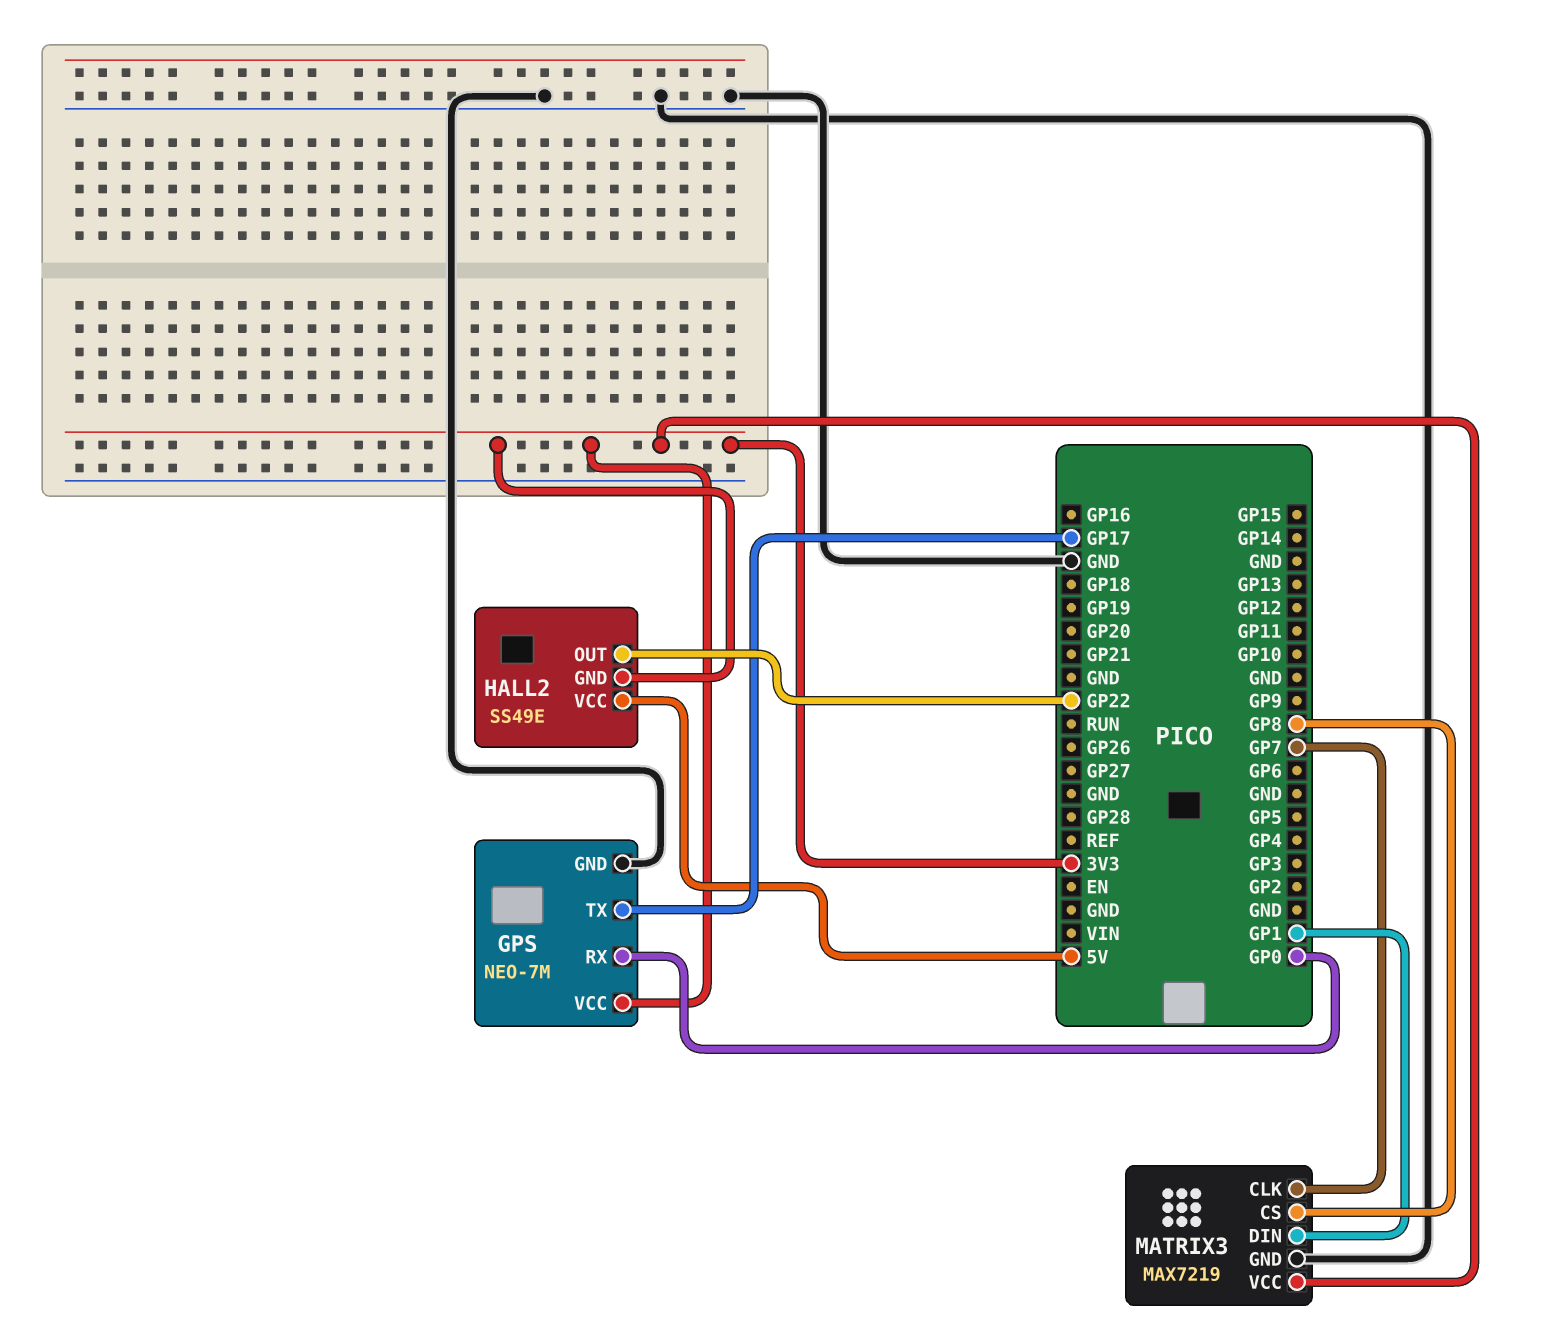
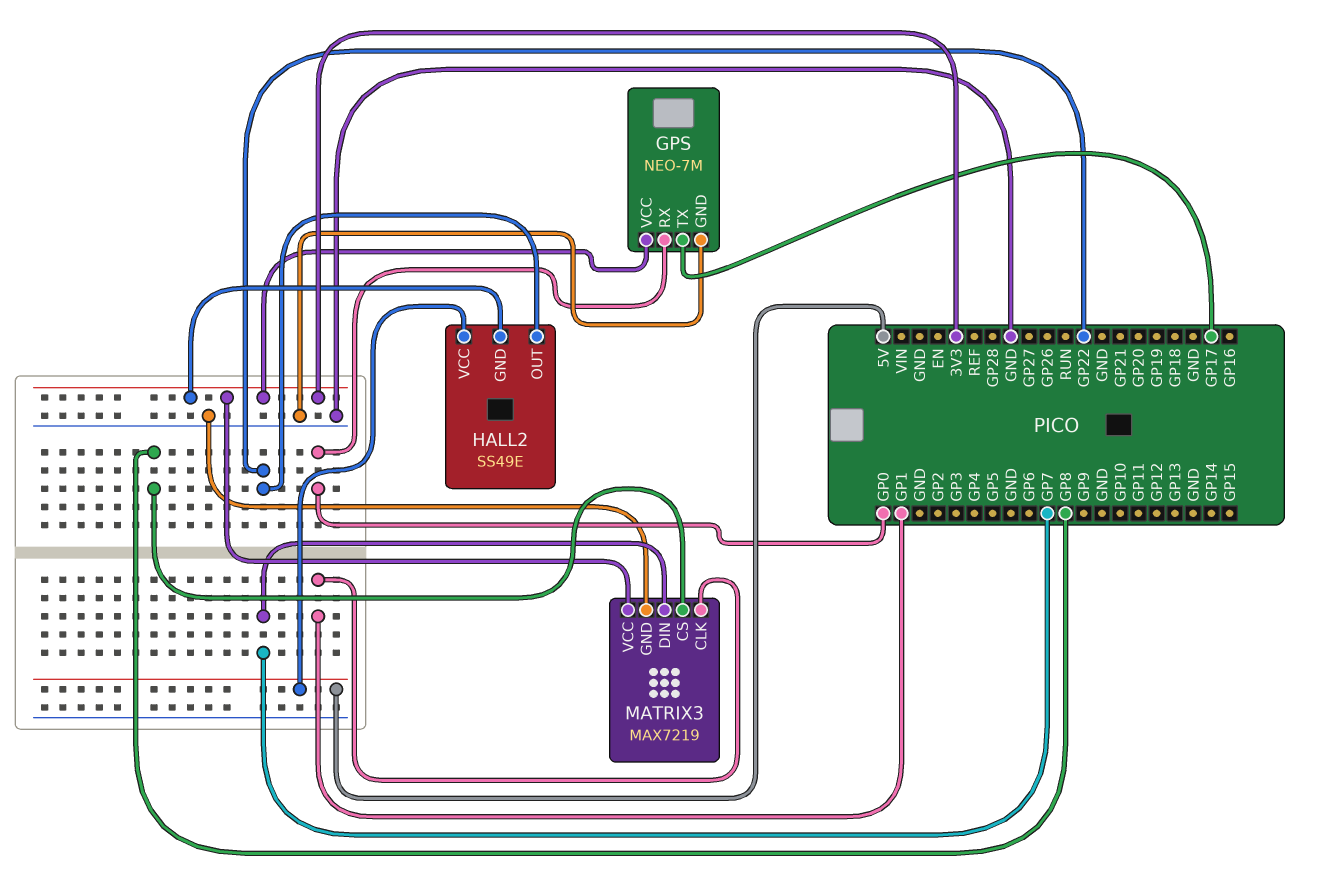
MATRIX3 pin CLK: GP7 -> GP1
MATRIX3 pin DIN: GP1 -> GP7

